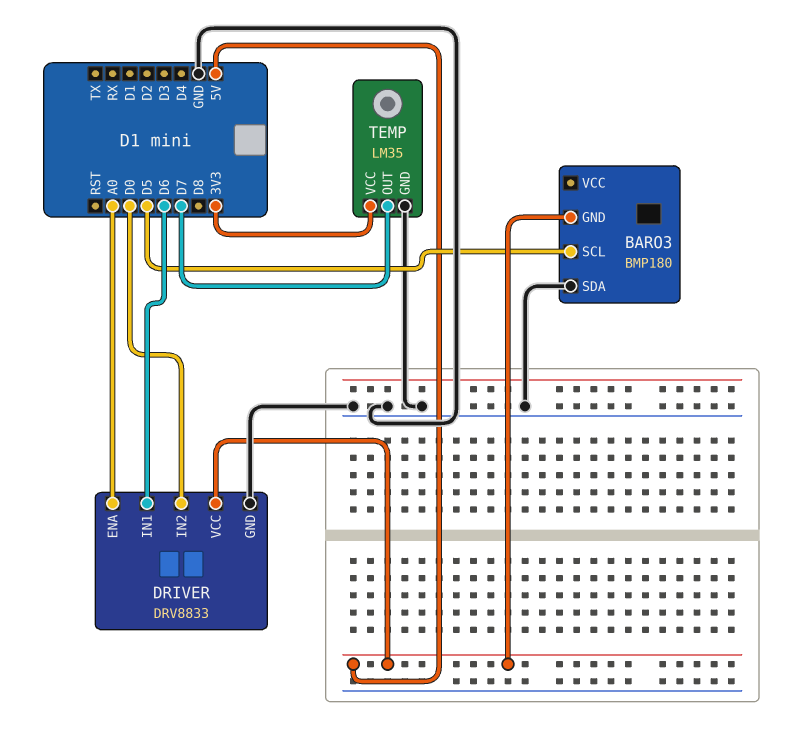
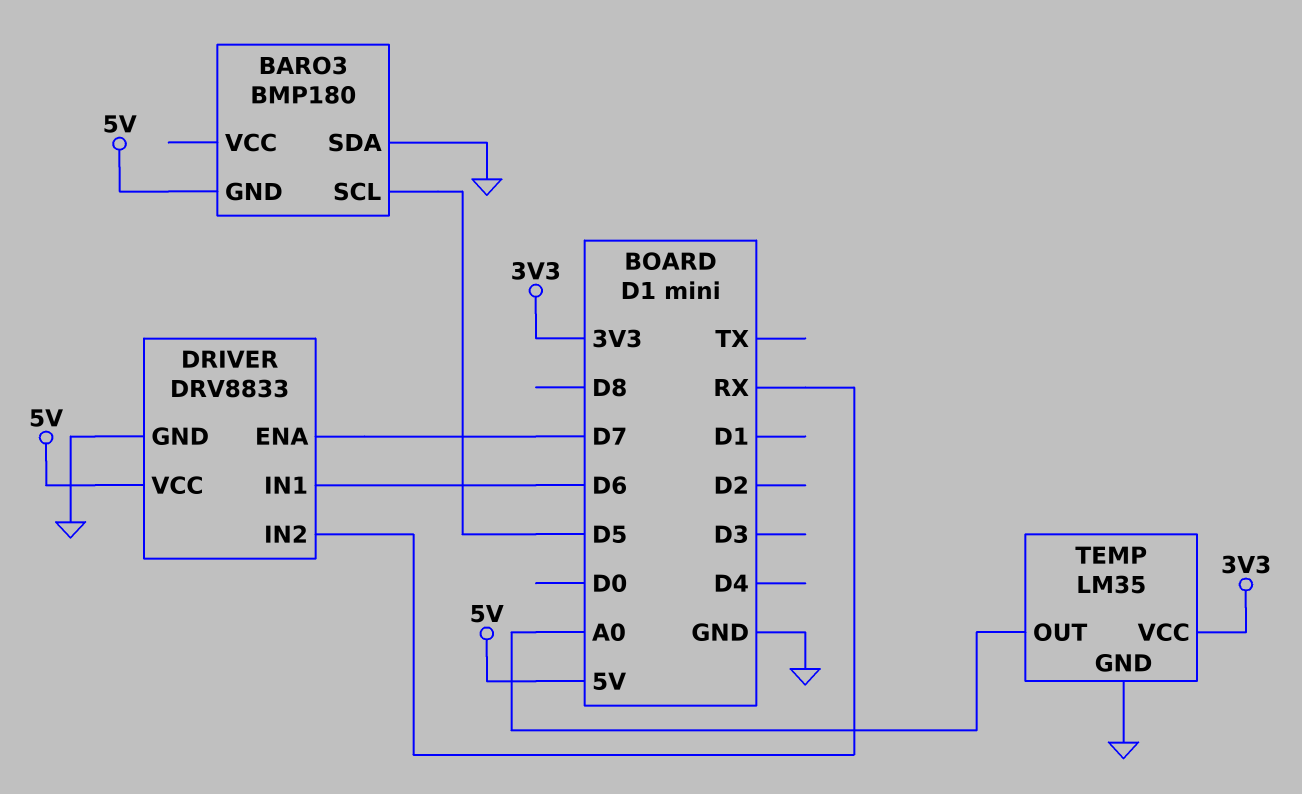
DRIVER pin ENA: A0 -> D7
DRIVER pin IN2: D0 -> RX
TEMP pin OUT: D7 -> A0

